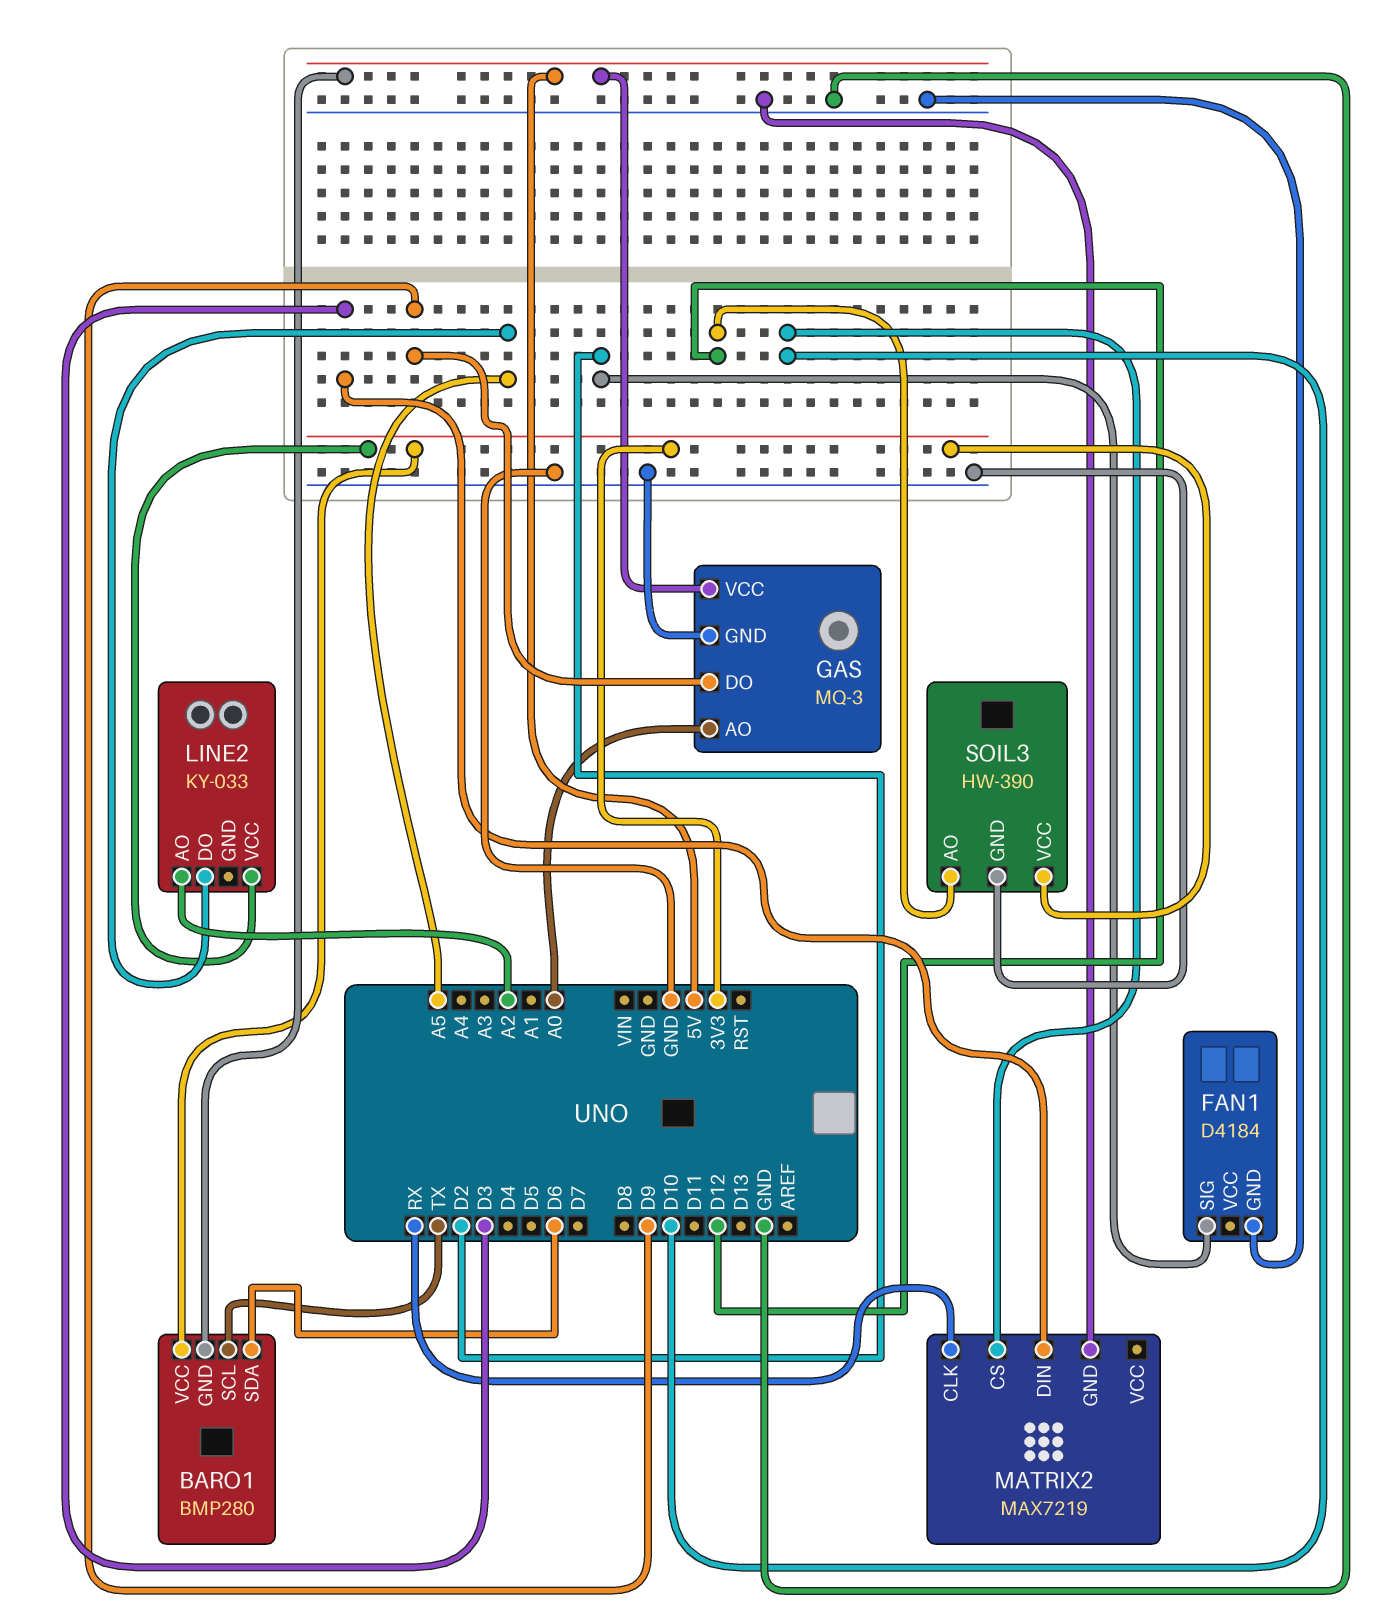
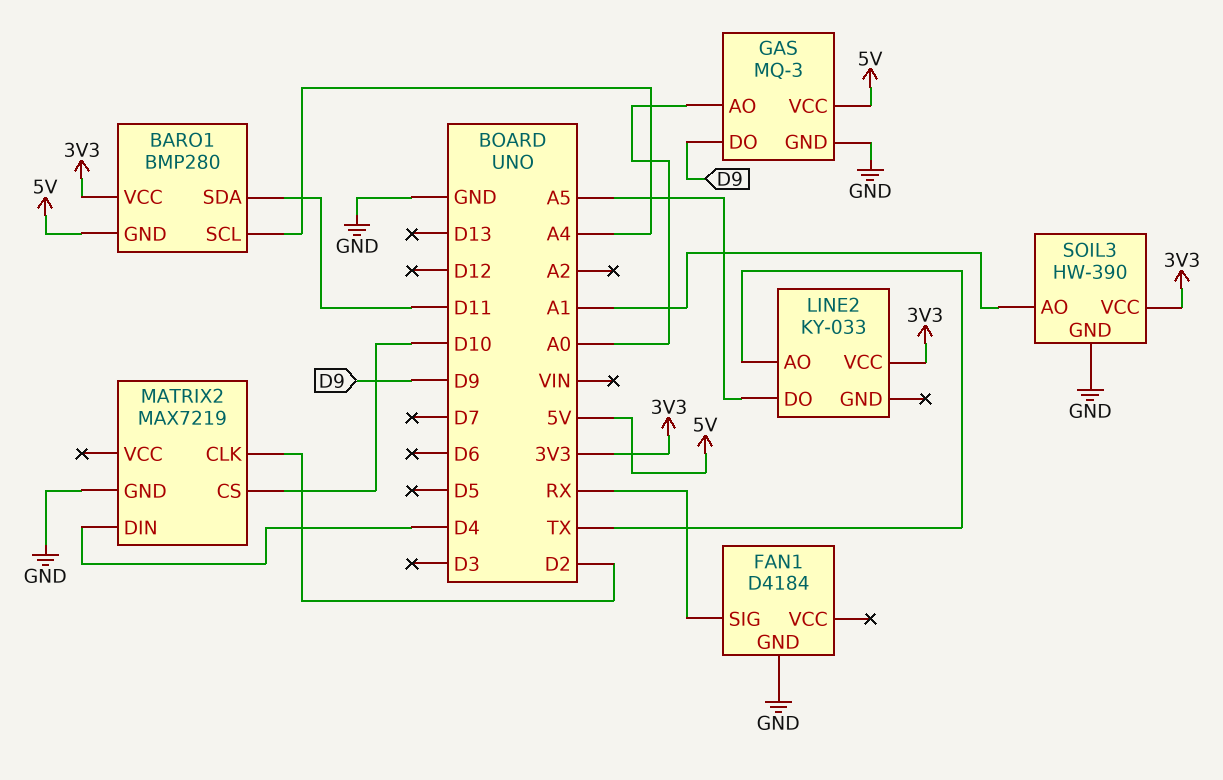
BARO1 pin SCL: TX -> A4
BARO1 pin SDA: D6 -> D11
FAN1 pin SIG: D2 -> RX
LINE2 pin AO: A2 -> TX
MATRIX2 pin CLK: RX -> D2
MATRIX2 pin DIN: D3 -> D4
SOIL3 pin AO: D12 -> A1

